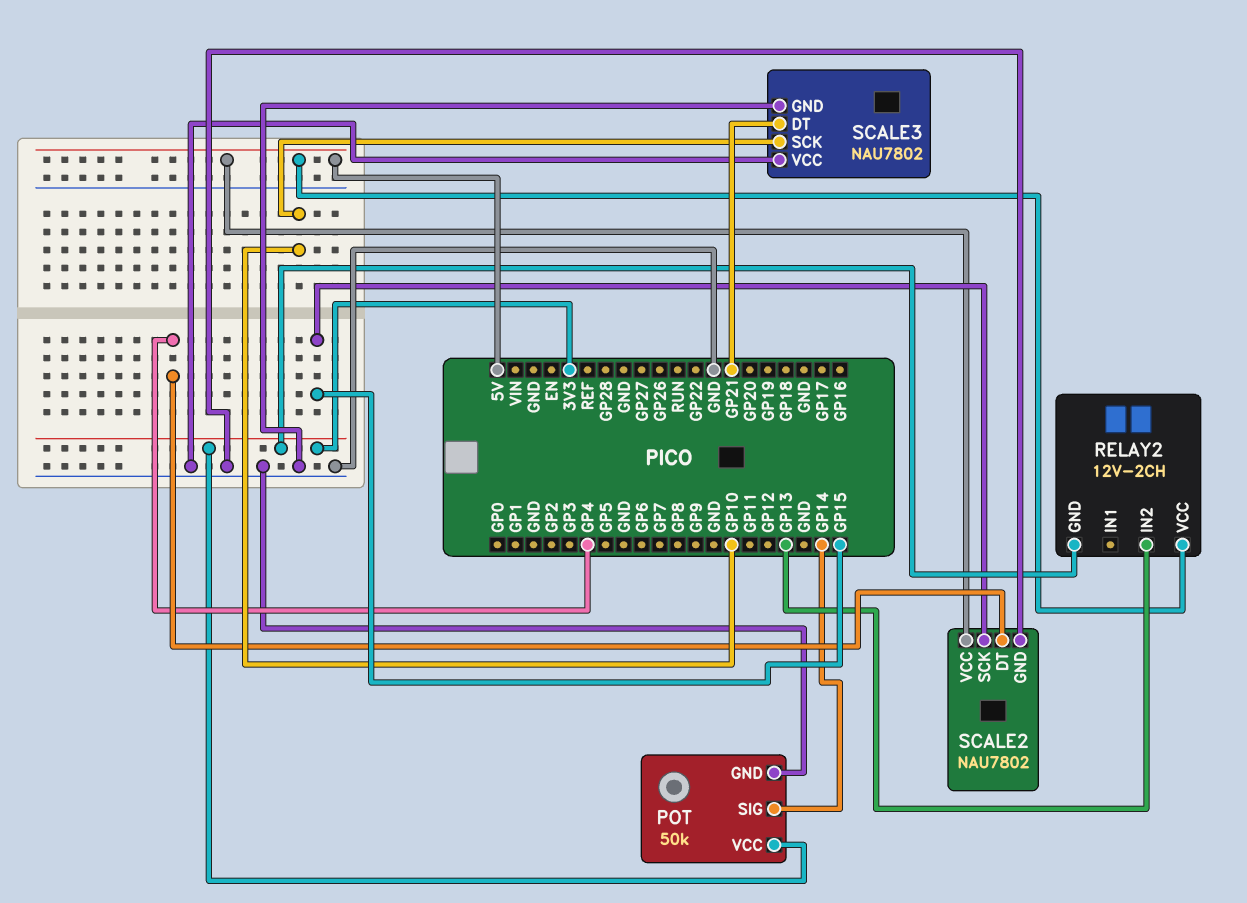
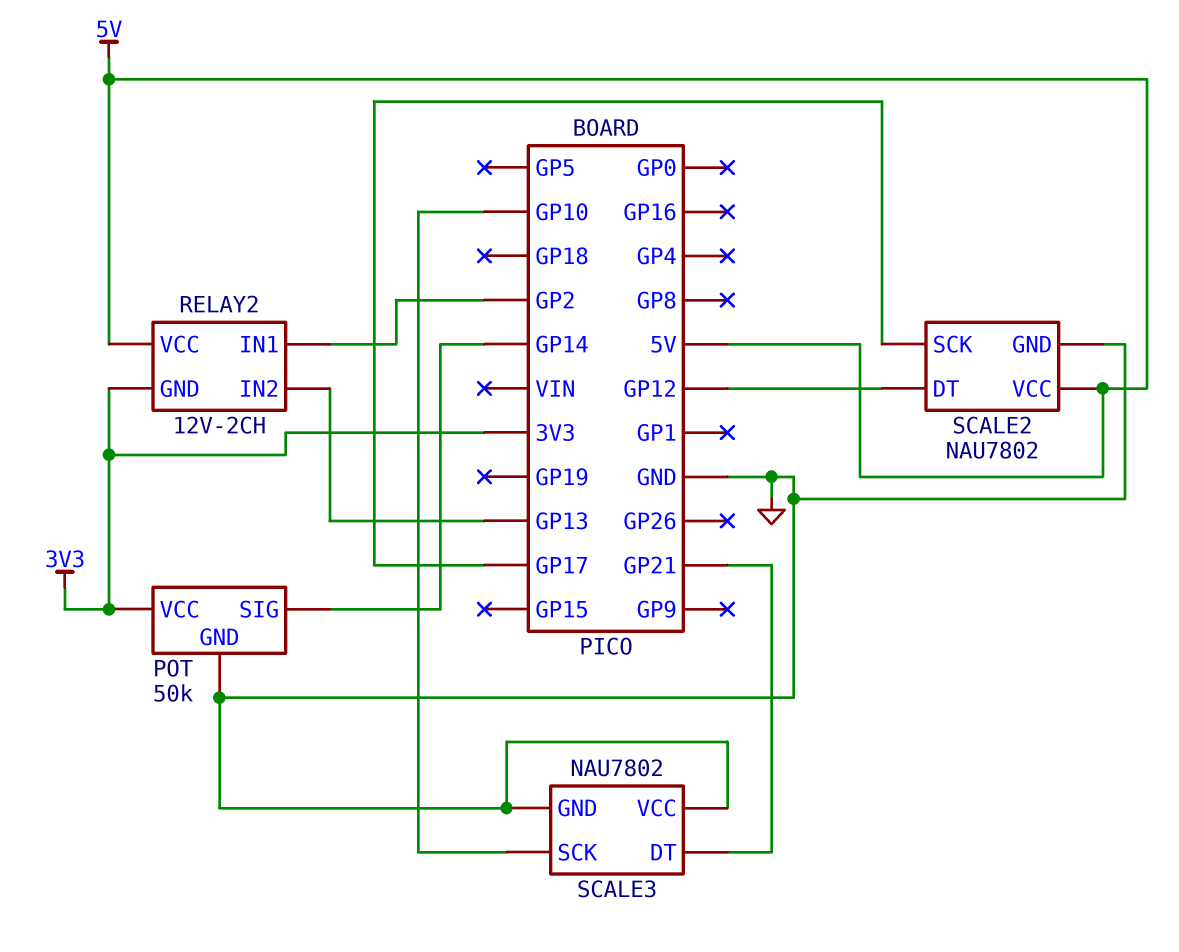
RELAY2 pin IN1: none -> GP2
SCALE2 pin DT: GP4 -> GP12
SCALE2 pin SCK: GP15 -> GP17

